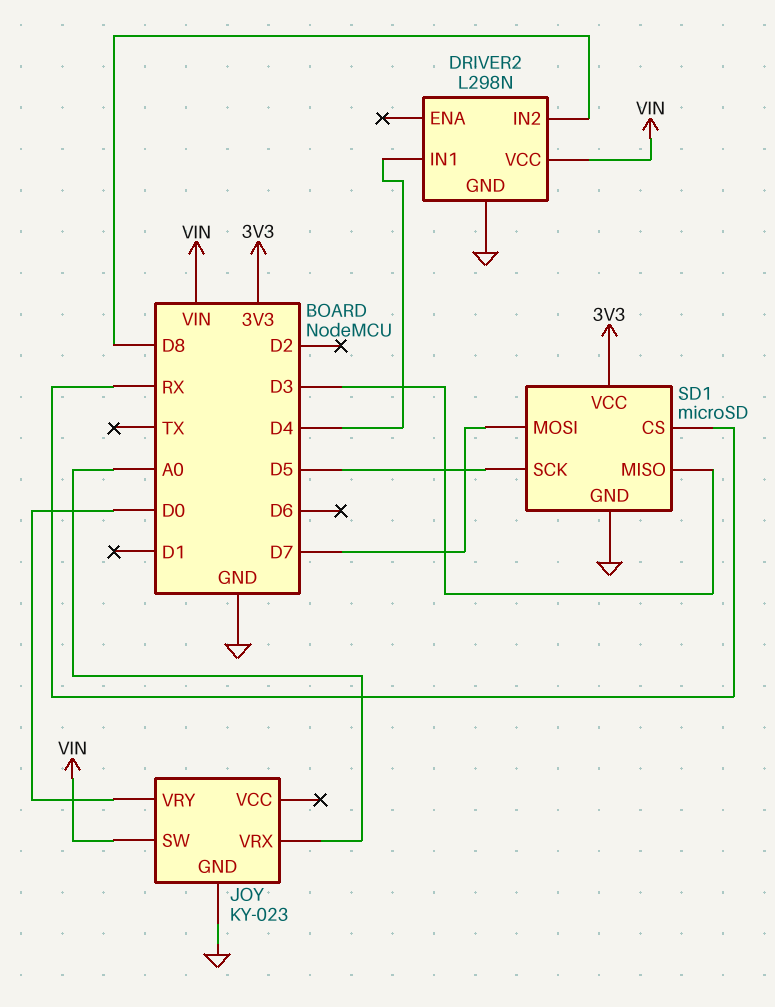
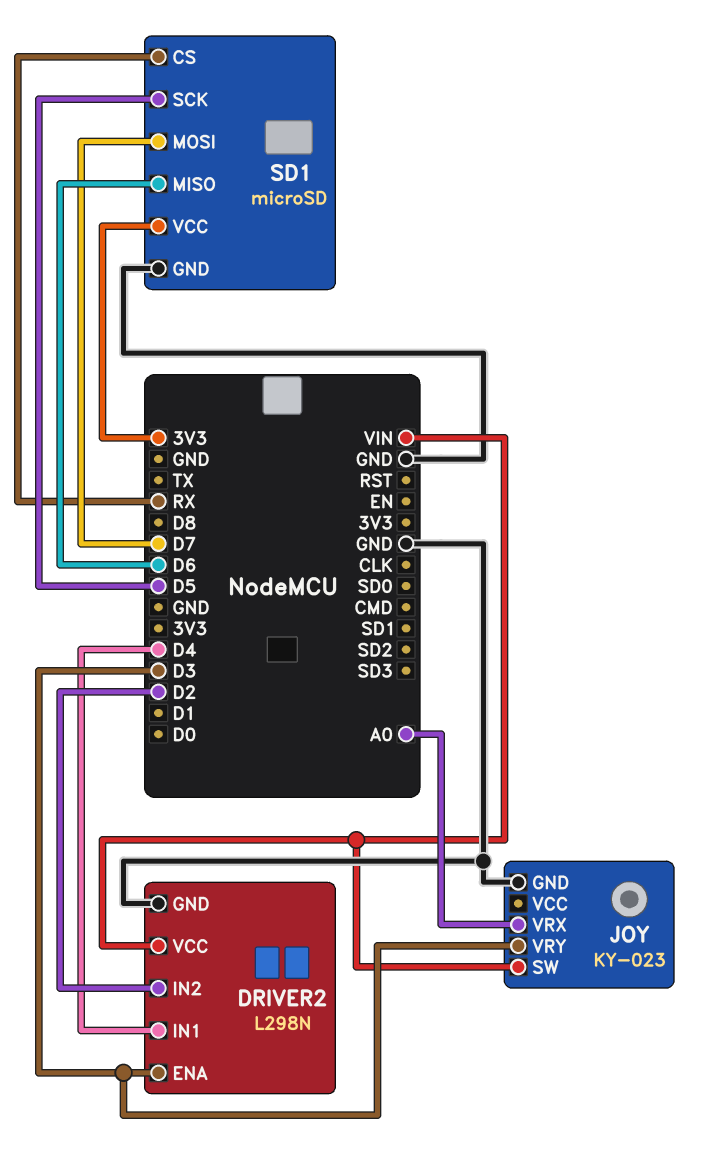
DRIVER2 pin ENA: none -> D3
DRIVER2 pin IN2: D8 -> D2
JOY pin VRY: D0 -> D3
SD1 pin MISO: D3 -> D6

